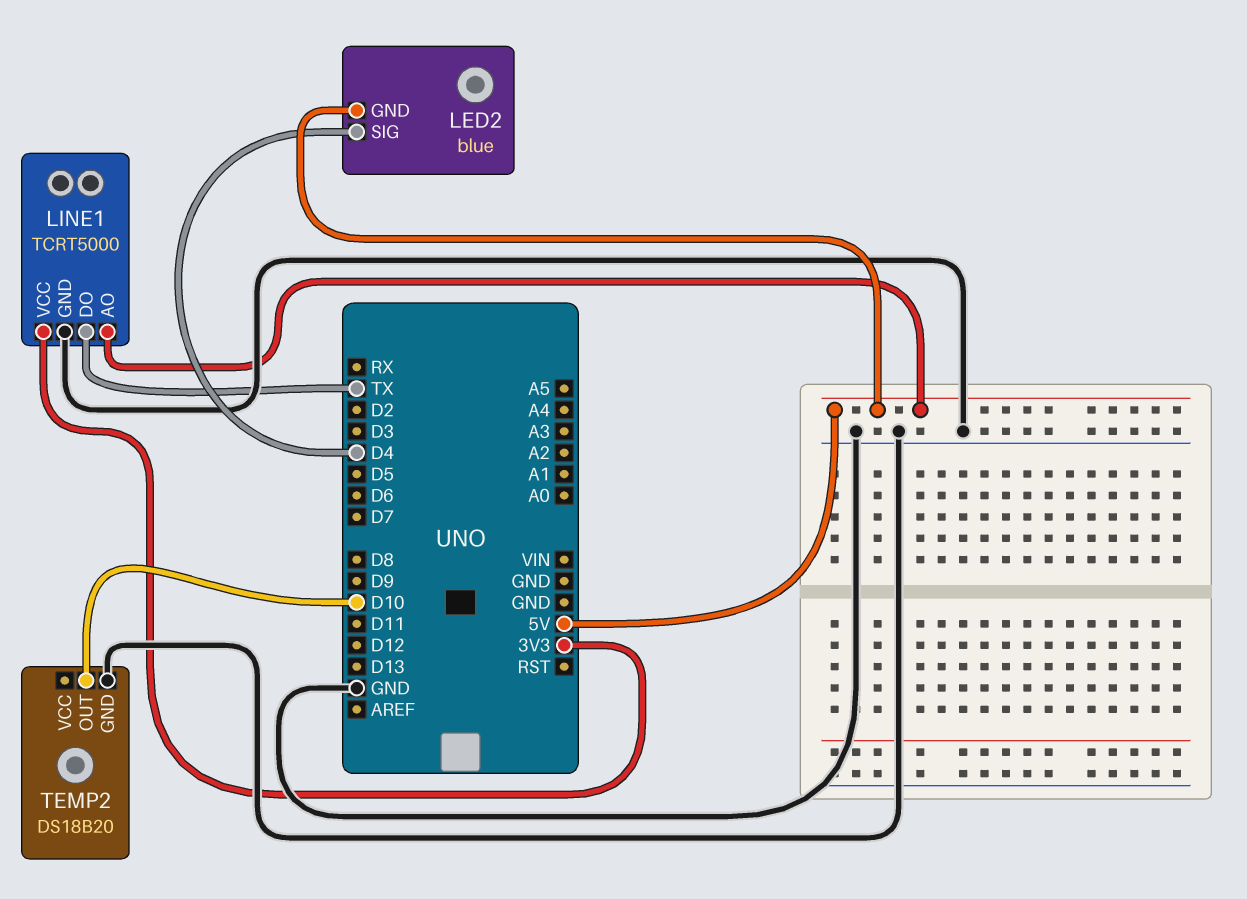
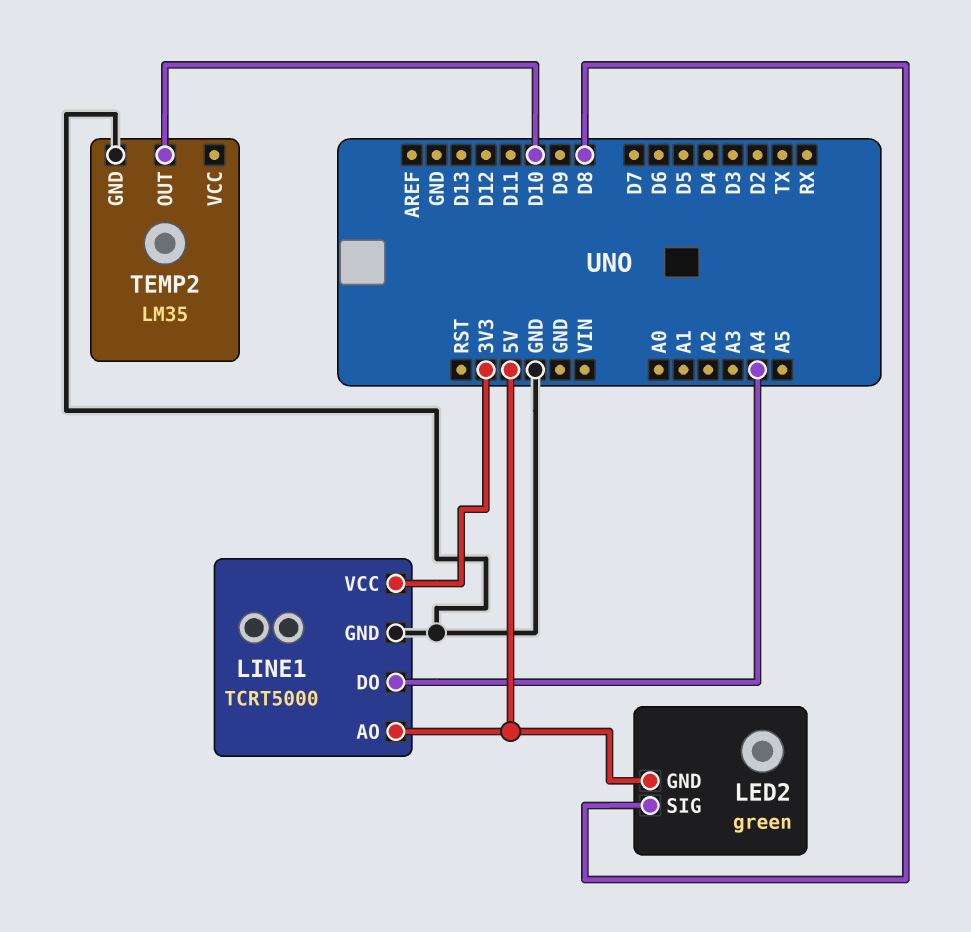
LED2: blue -> green
LED2 pin SIG: D4 -> D8
LINE1 pin DO: TX -> A4
TEMP2: DS18B20 -> LM35

